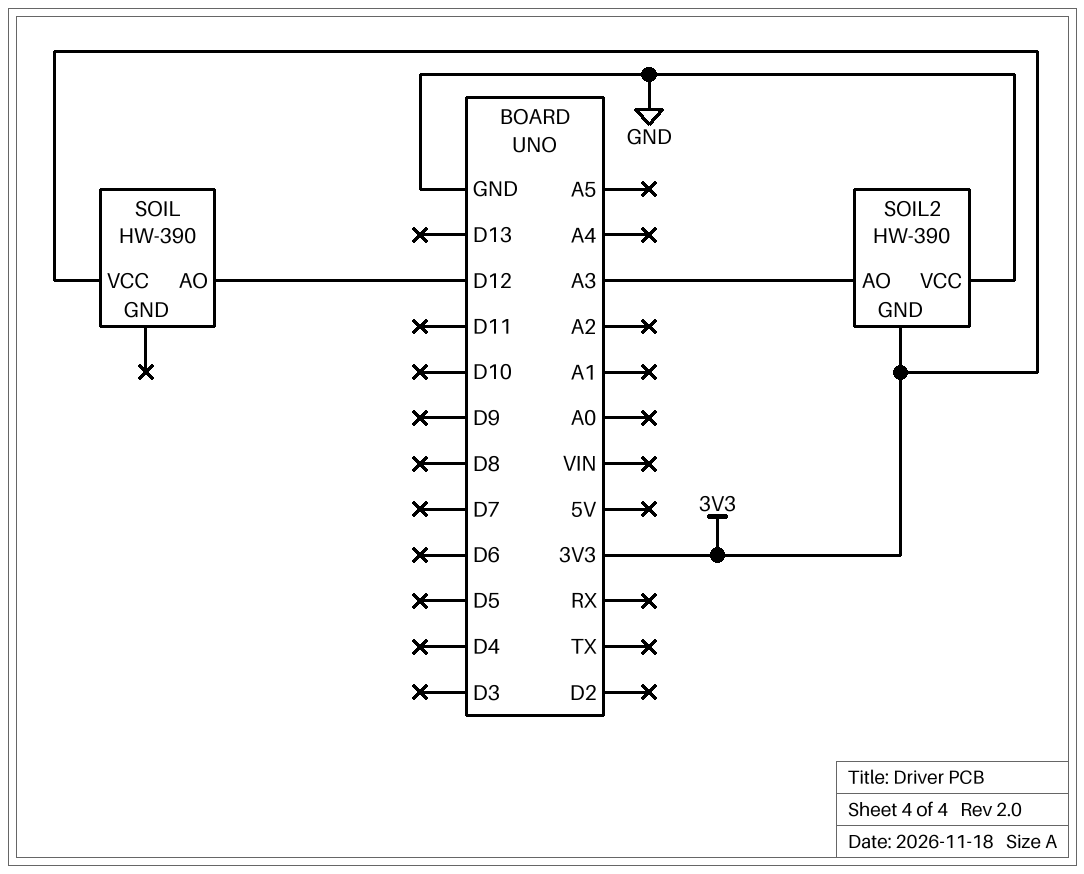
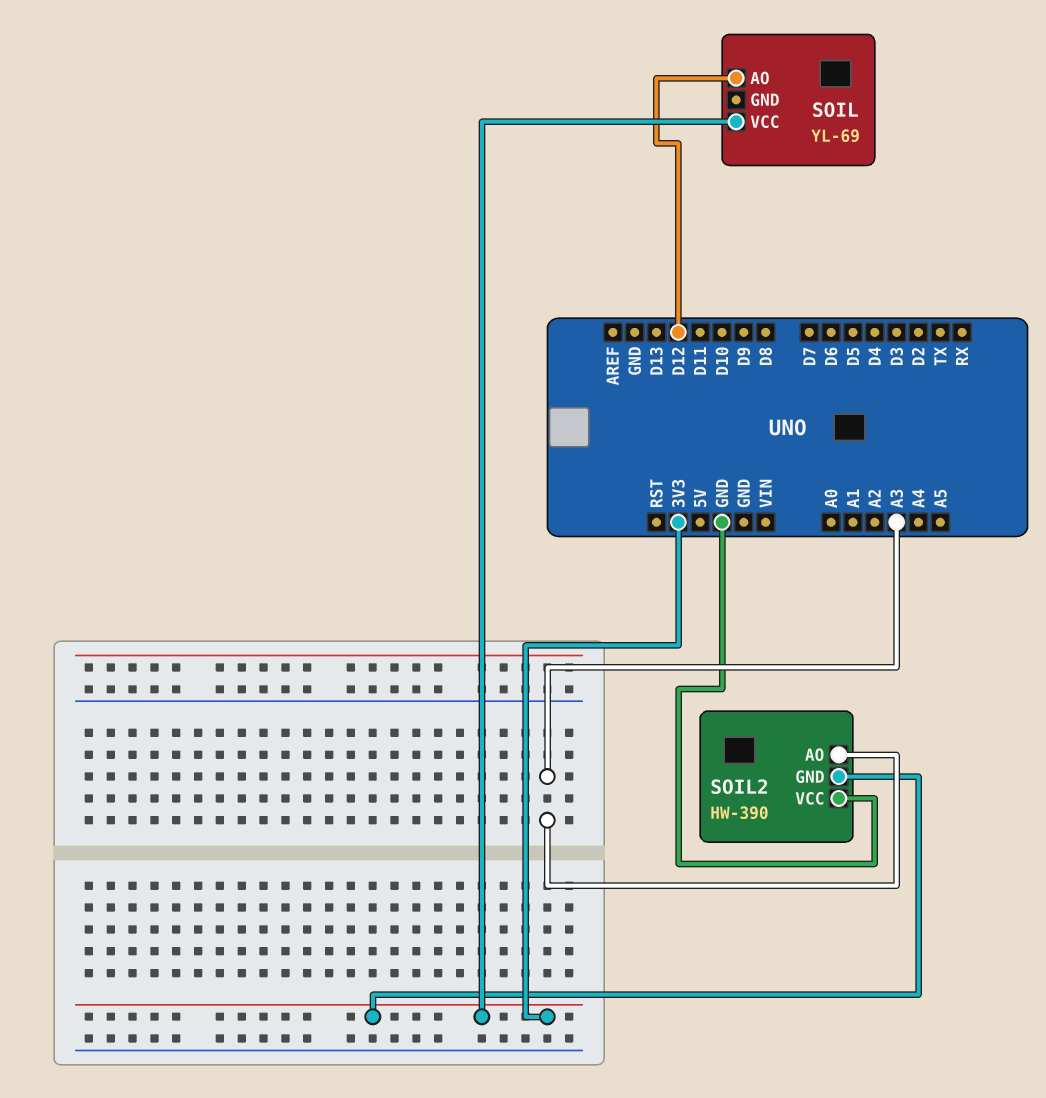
SOIL: HW-390 -> YL-69

